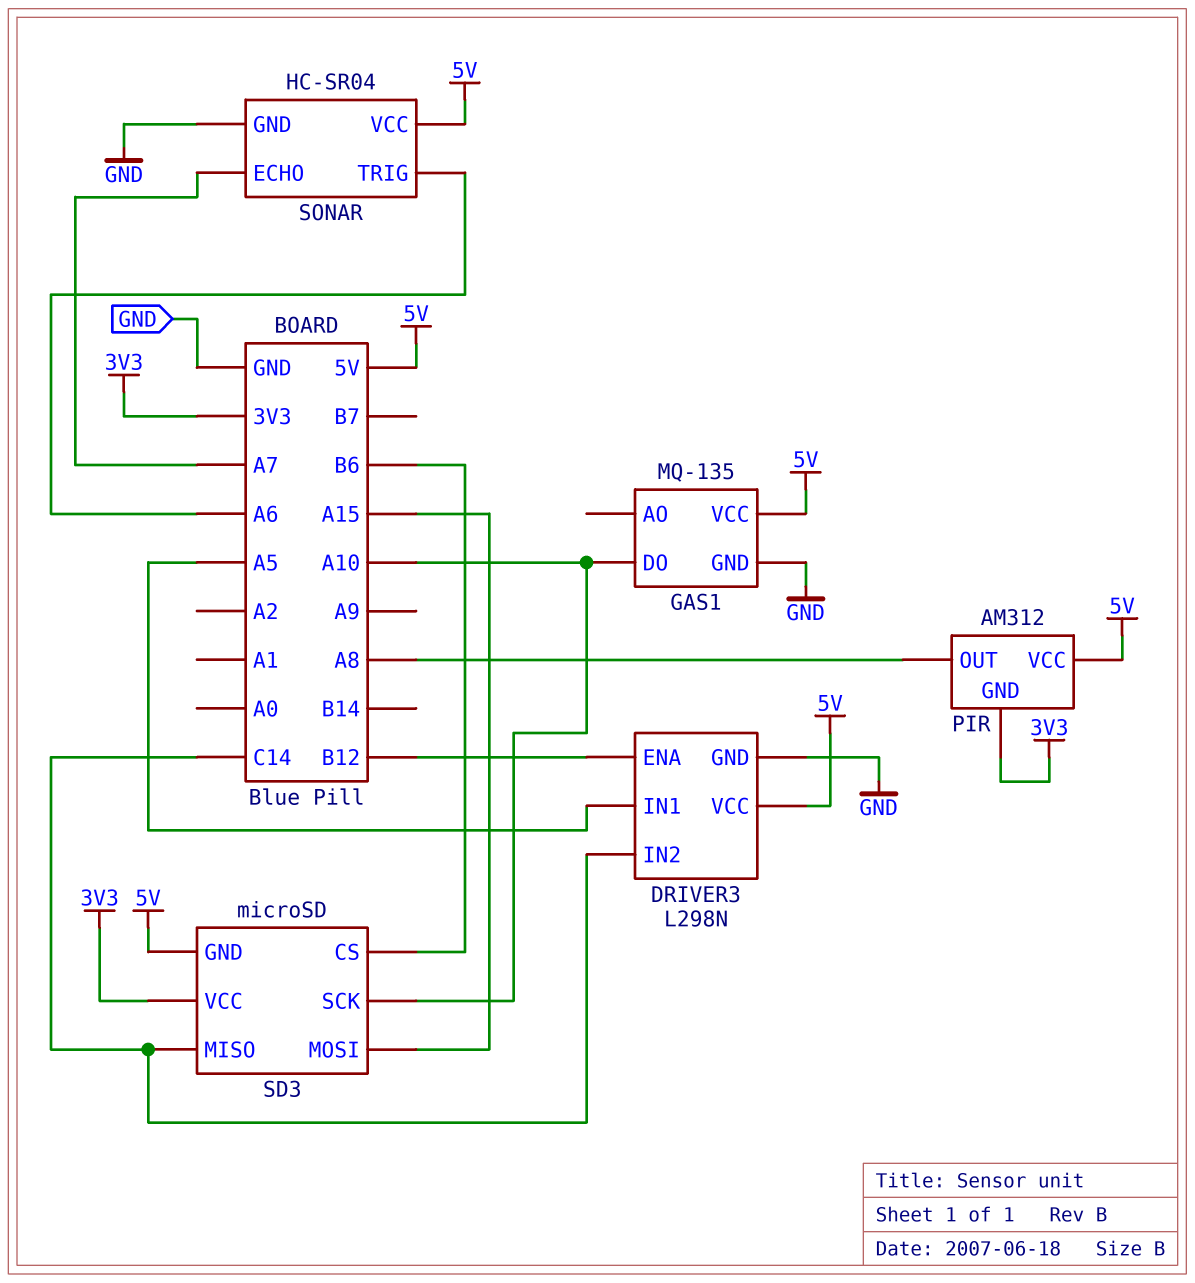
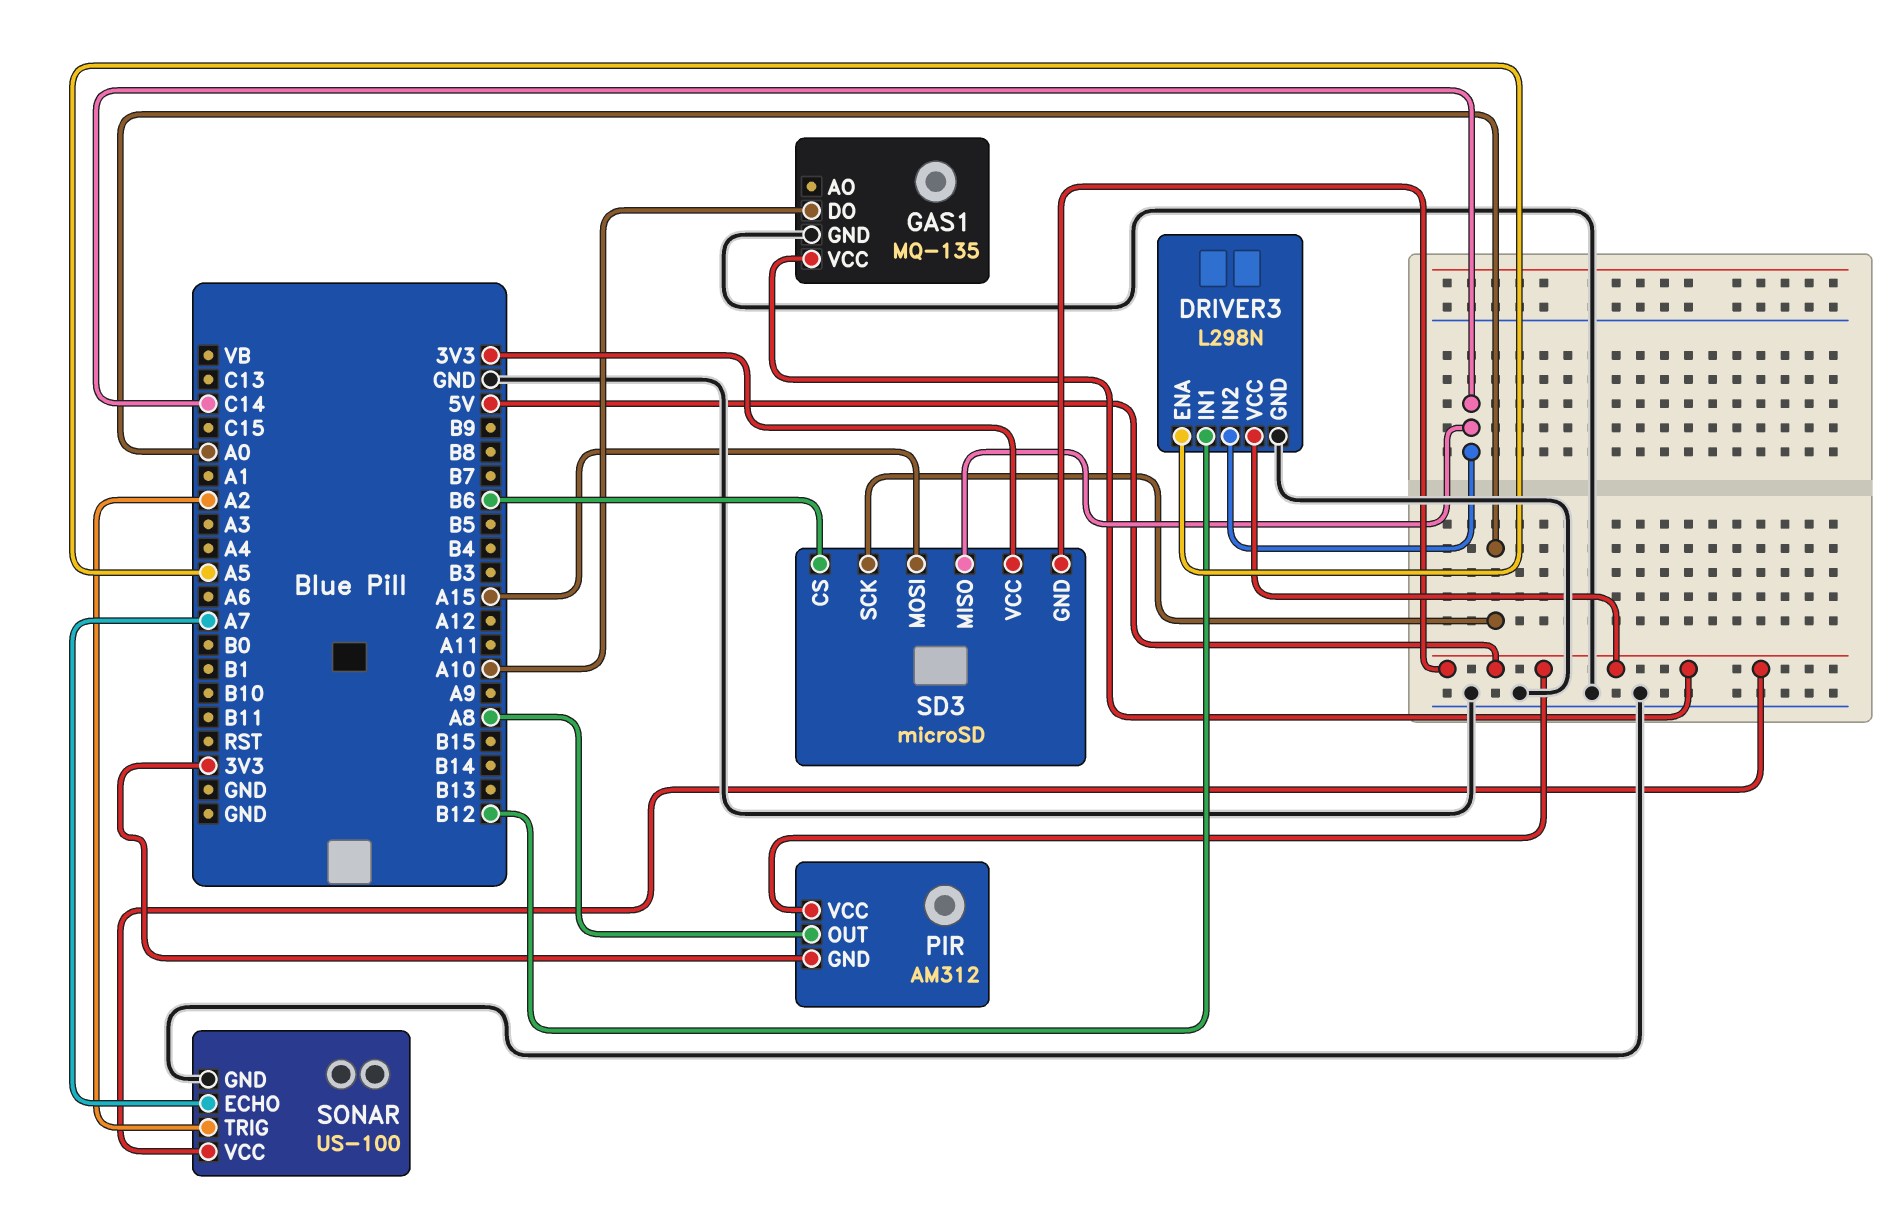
DRIVER3 pin ENA: B12 -> A5
DRIVER3 pin IN1: A5 -> B12
SD3 pin SCK: A10 -> A0
SONAR: HC-SR04 -> US-100
SONAR pin TRIG: A6 -> A2

